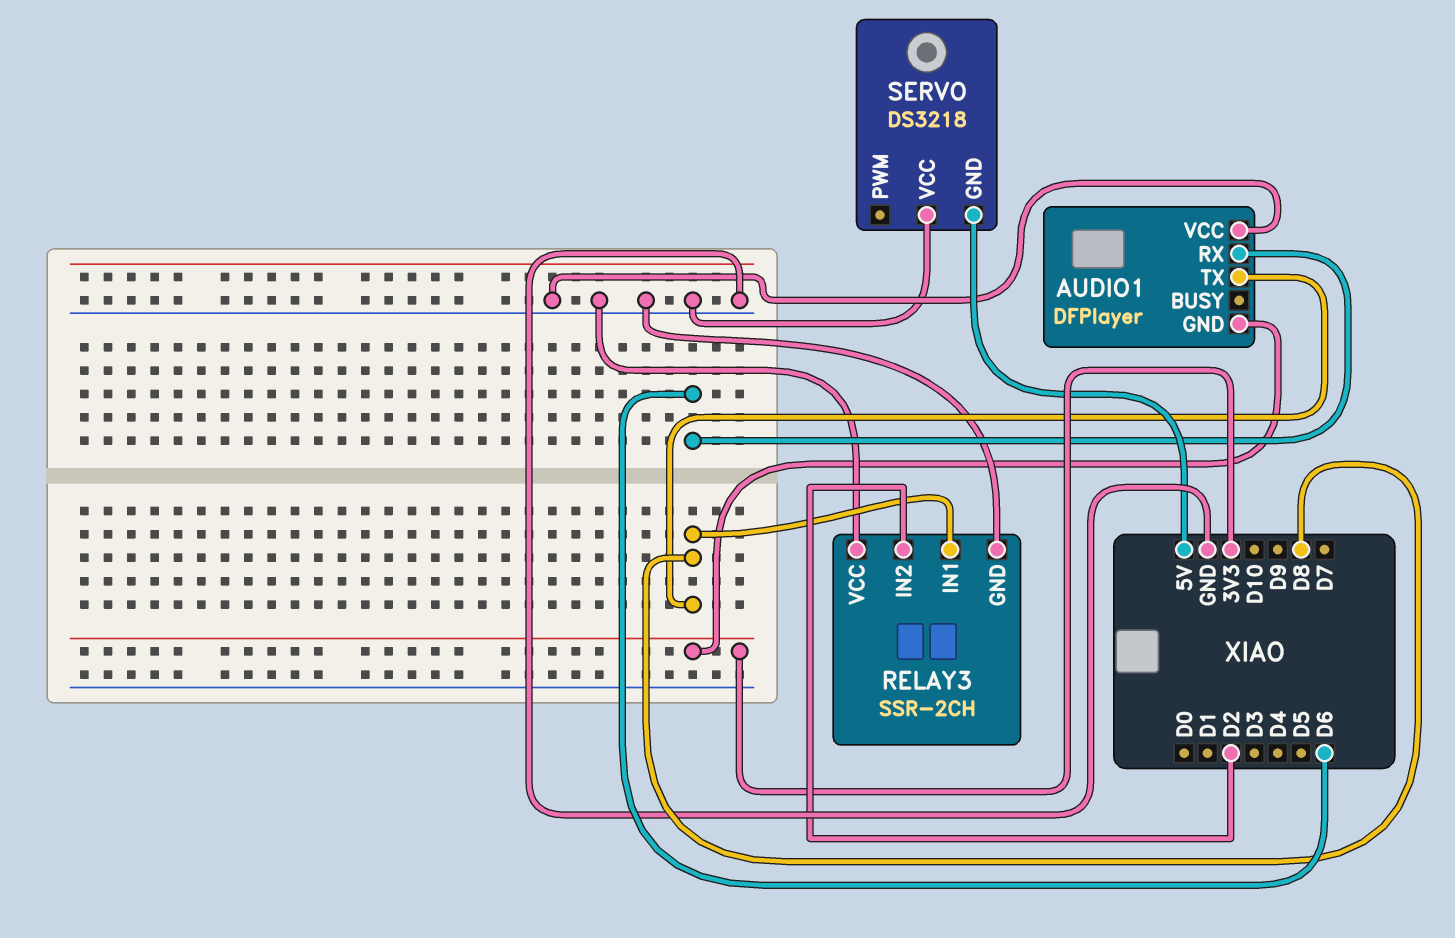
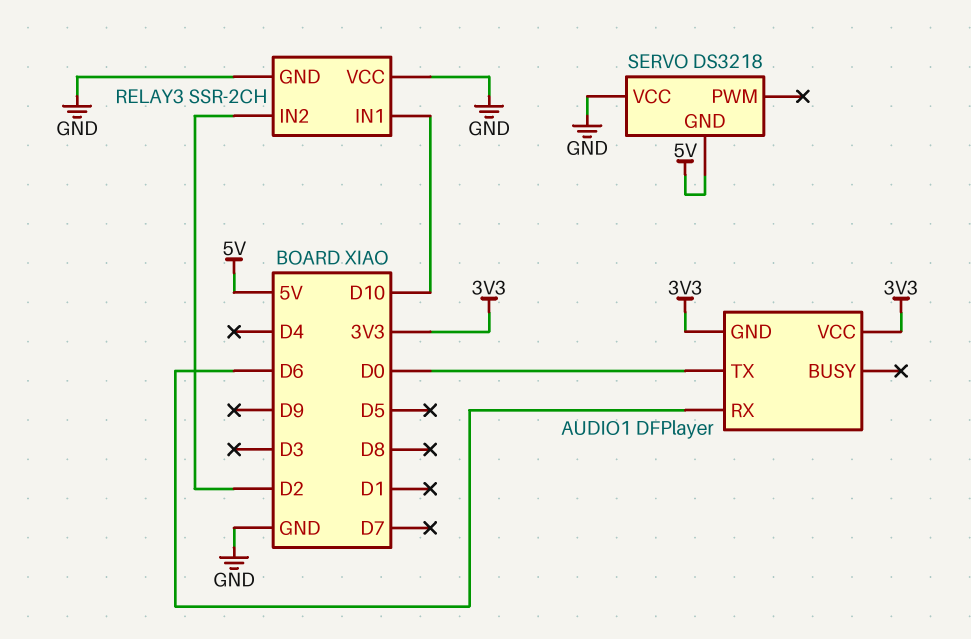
AUDIO1 pin TX: D8 -> D0
AUDIO1 pin VCC: GND -> 3V3
RELAY3 pin IN1: D8 -> D10

